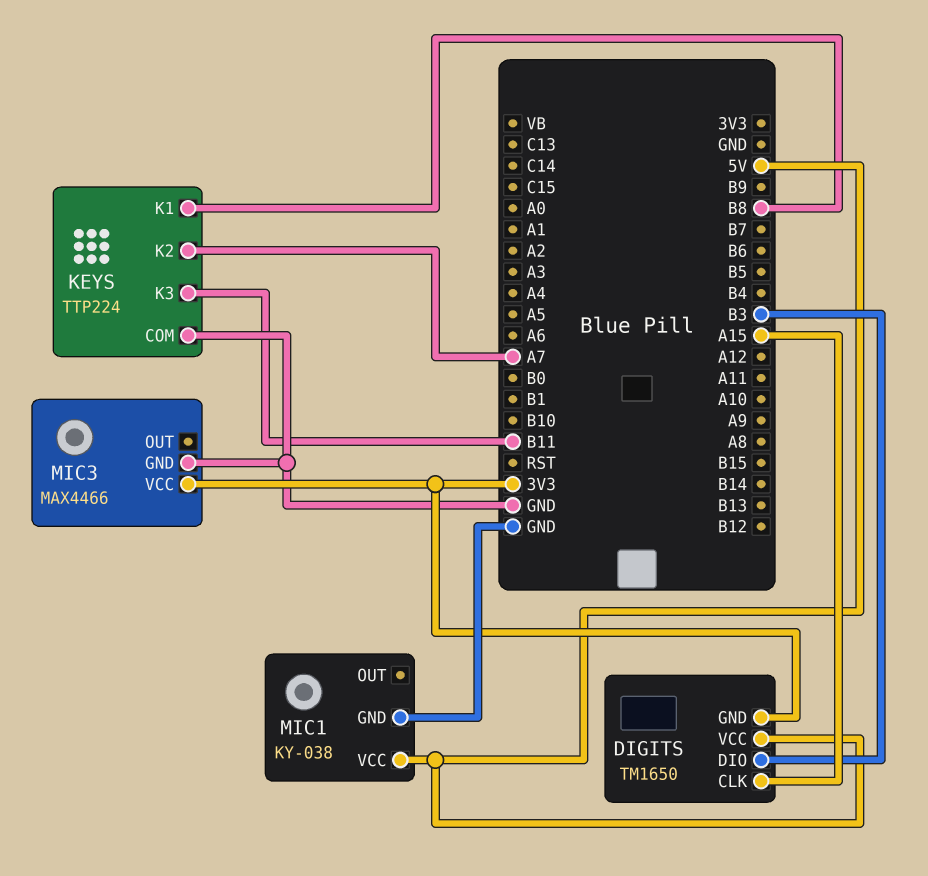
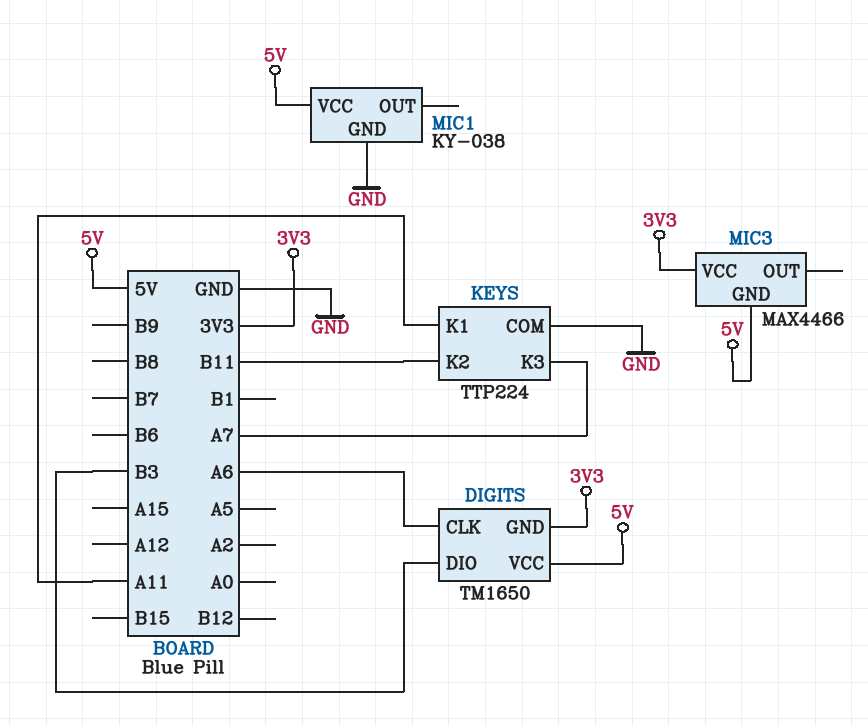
DIGITS pin CLK: A15 -> A6
KEYS pin K1: B8 -> A11
KEYS pin K2: A7 -> B11
KEYS pin K3: B11 -> A7
MIC3 pin GND: GND -> 5V

